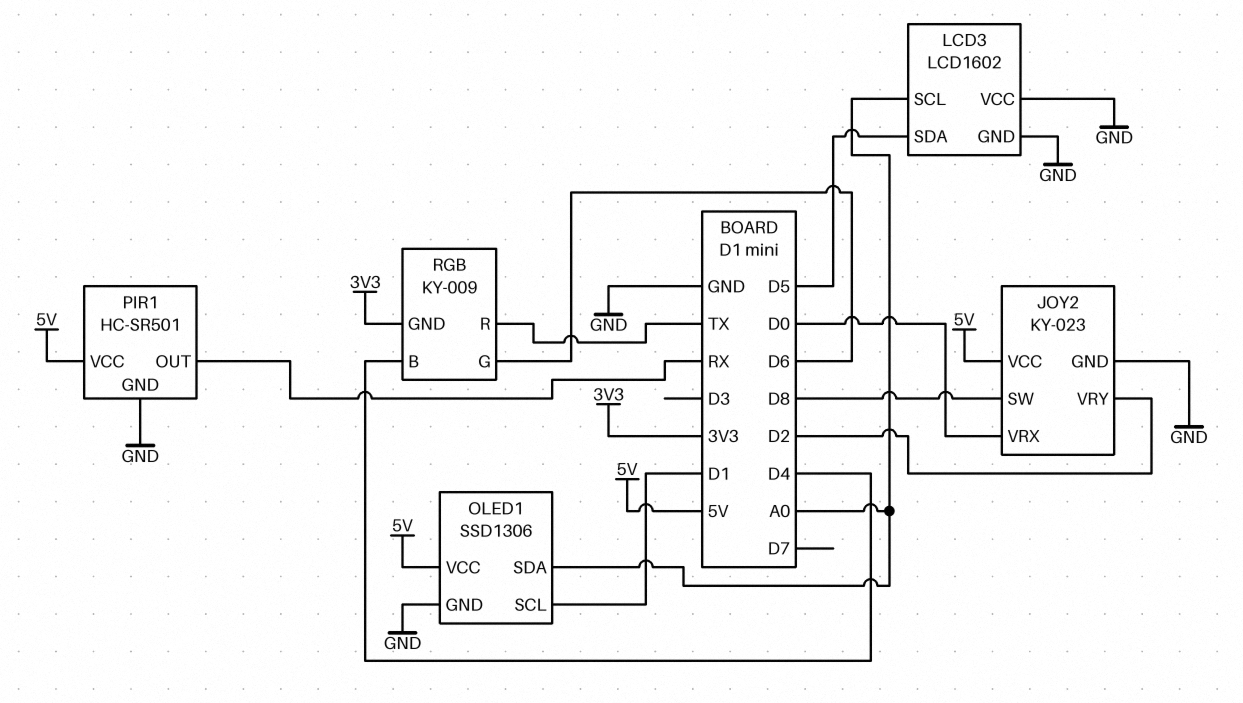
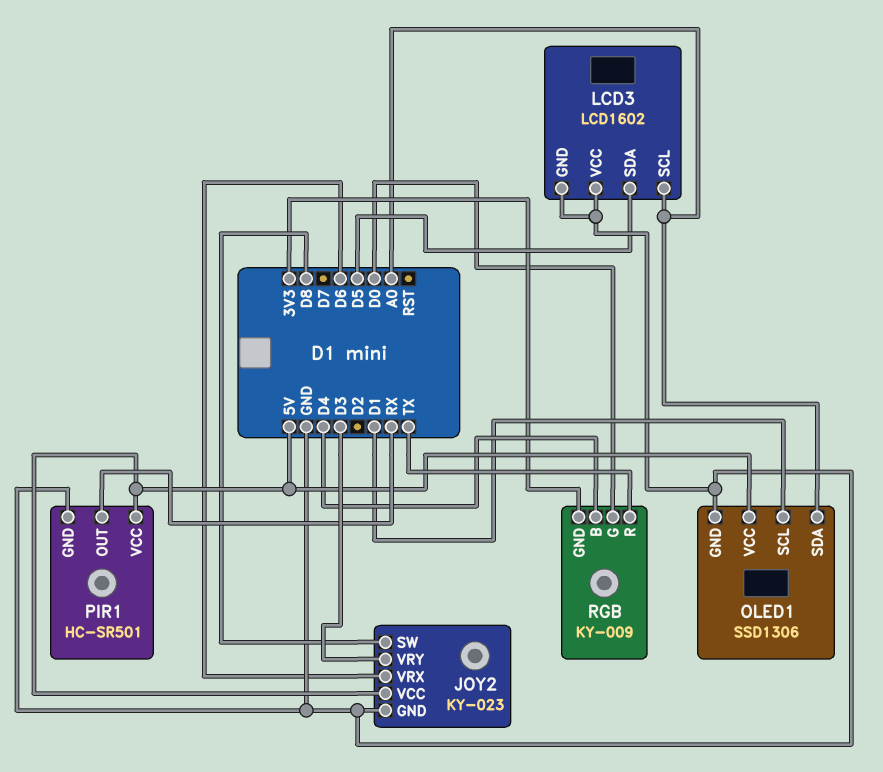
JOY2 pin VRX: D0 -> D6
JOY2 pin VRY: D2 -> D3
RGB pin G: D6 -> D0

